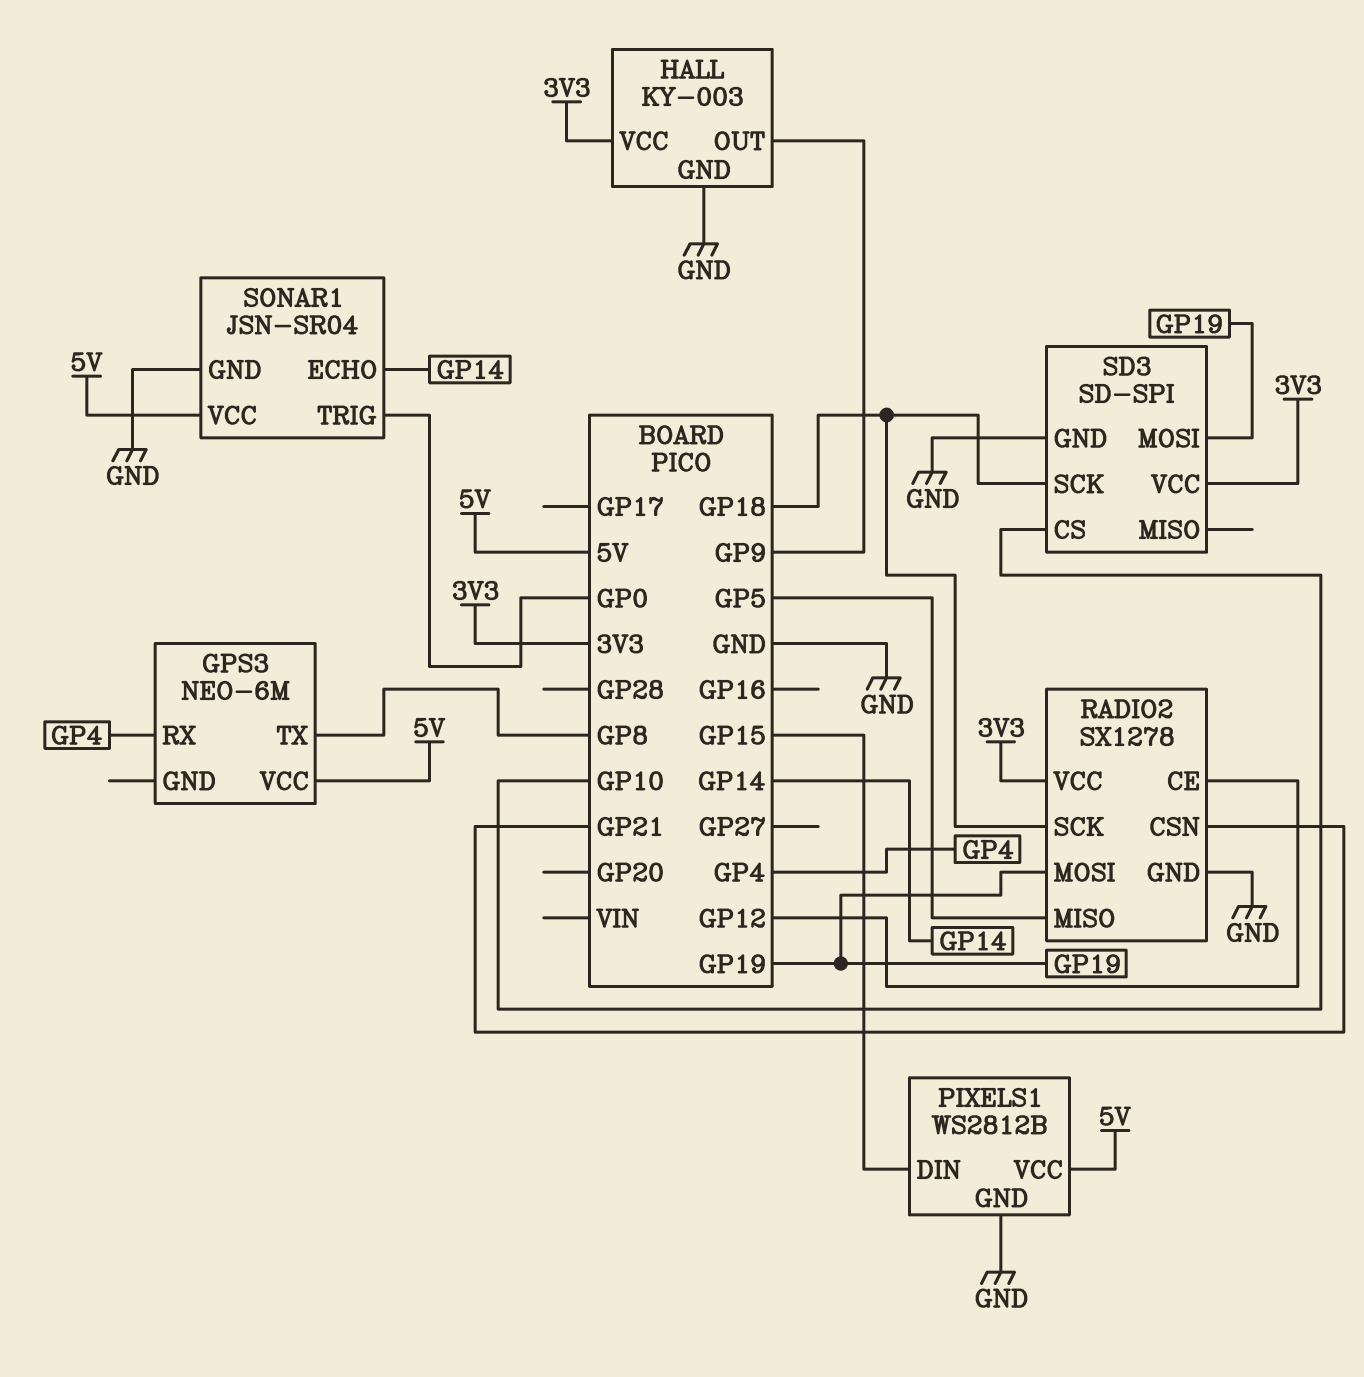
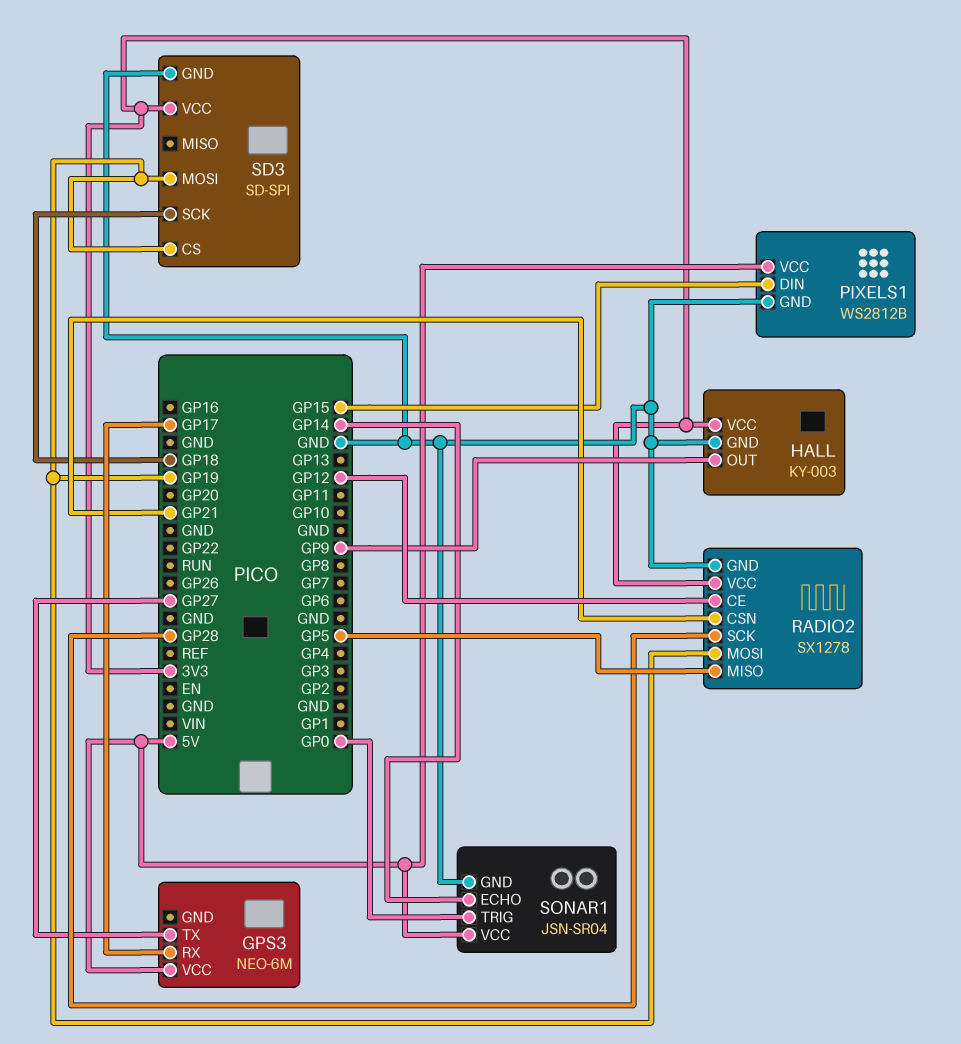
GPS3 pin RX: GP4 -> GP17
GPS3 pin TX: GP8 -> GP27
RADIO2 pin SCK: GP18 -> GP28
SD3 pin CS: GP10 -> GP19

